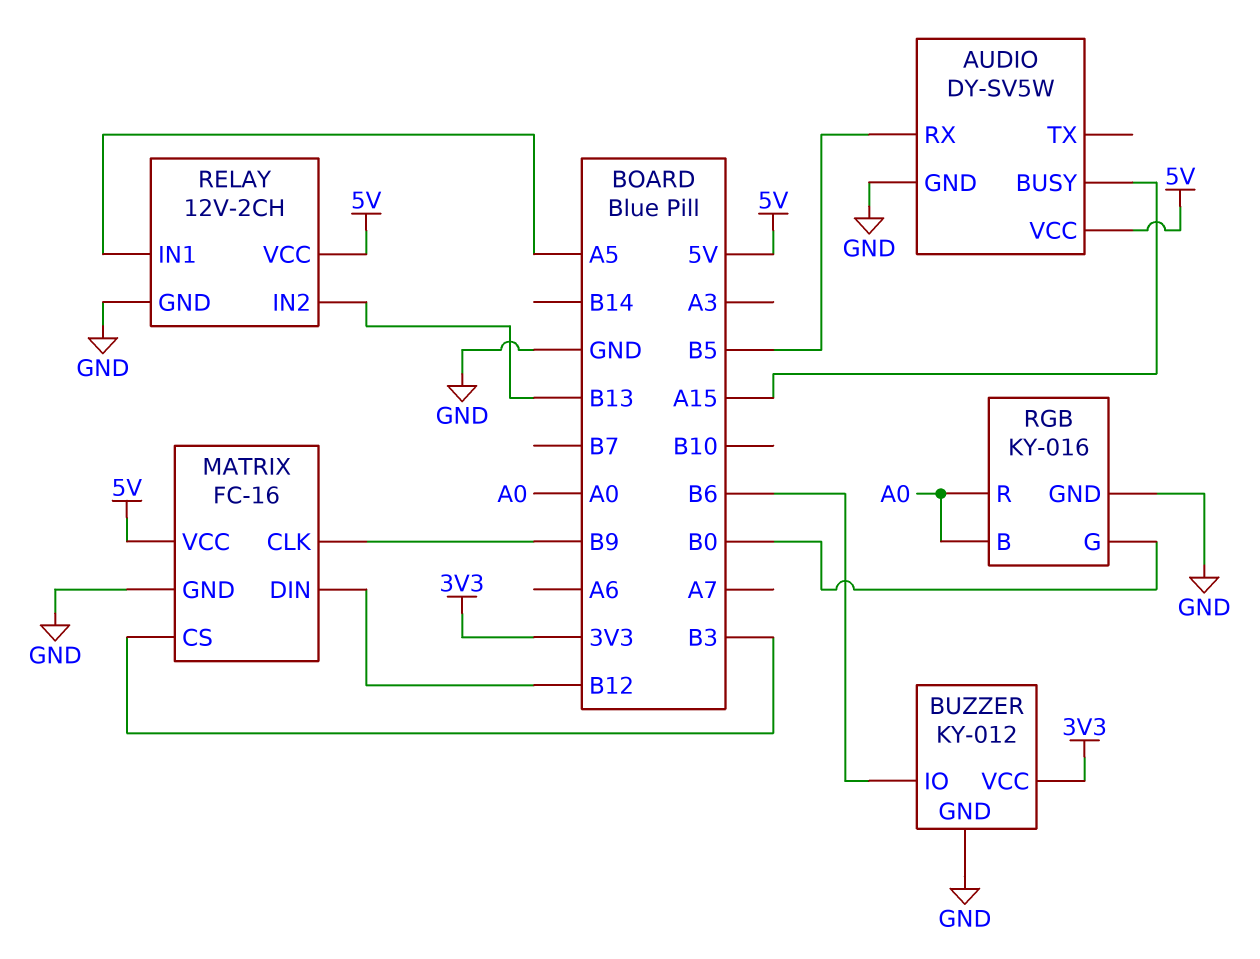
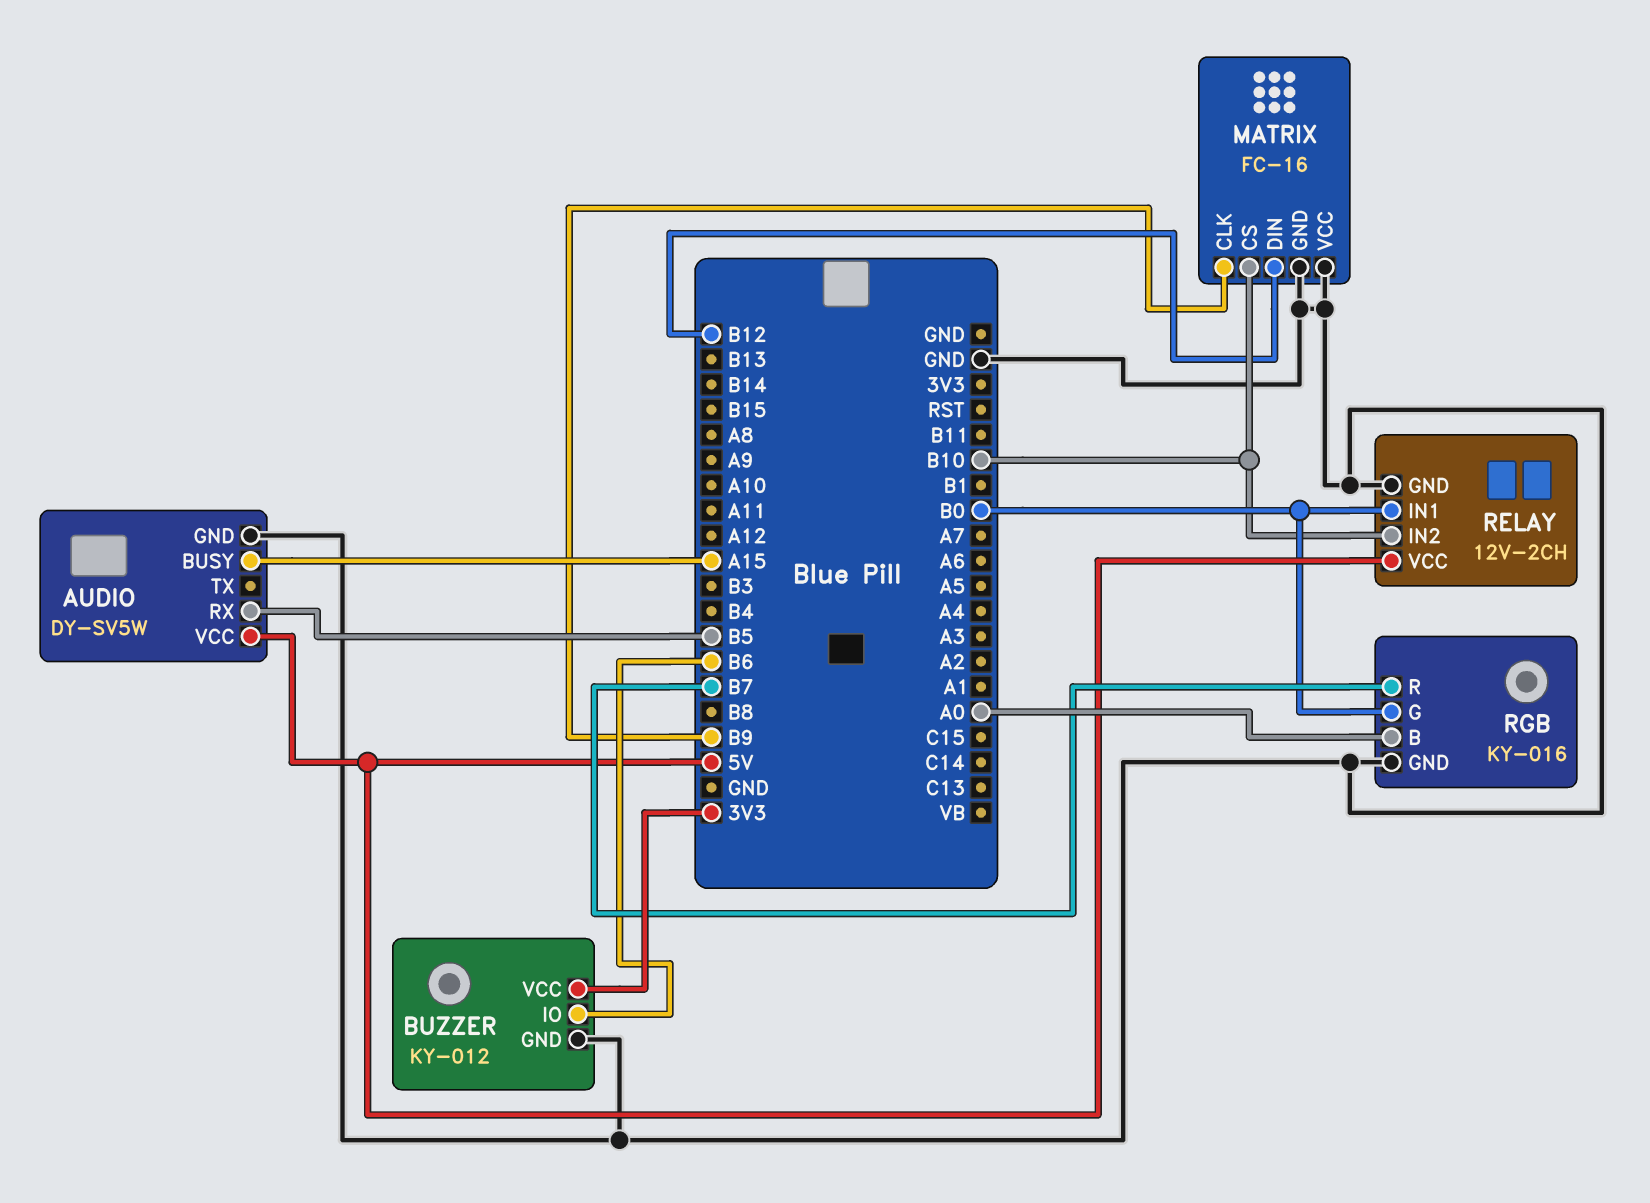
MATRIX pin CS: B3 -> B10
MATRIX pin VCC: 5V -> GND
RELAY pin IN1: A5 -> B0
RELAY pin IN2: B13 -> B10
RGB pin R: A0 -> B7

